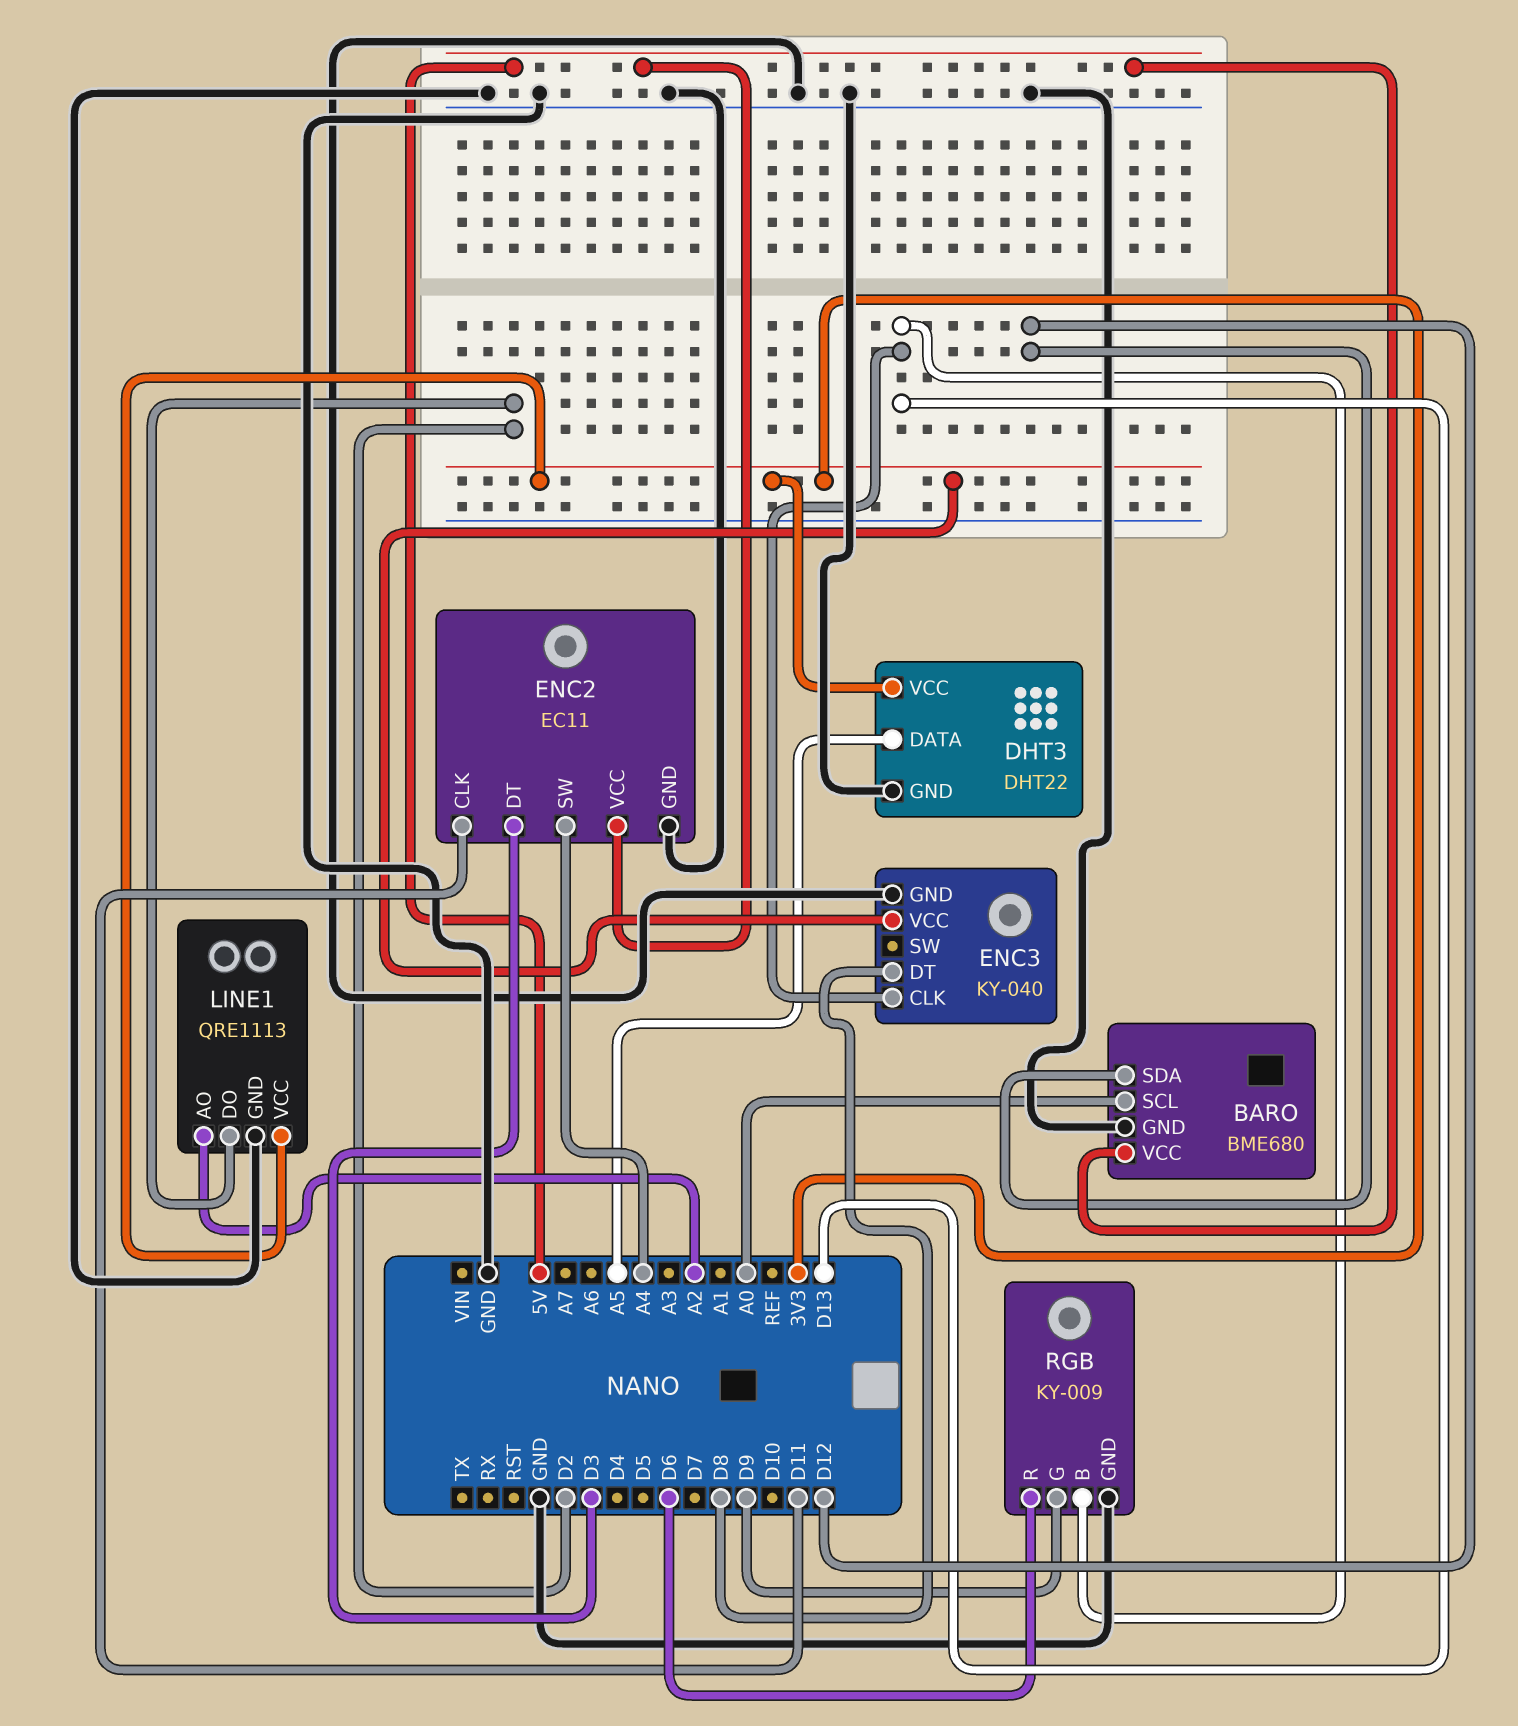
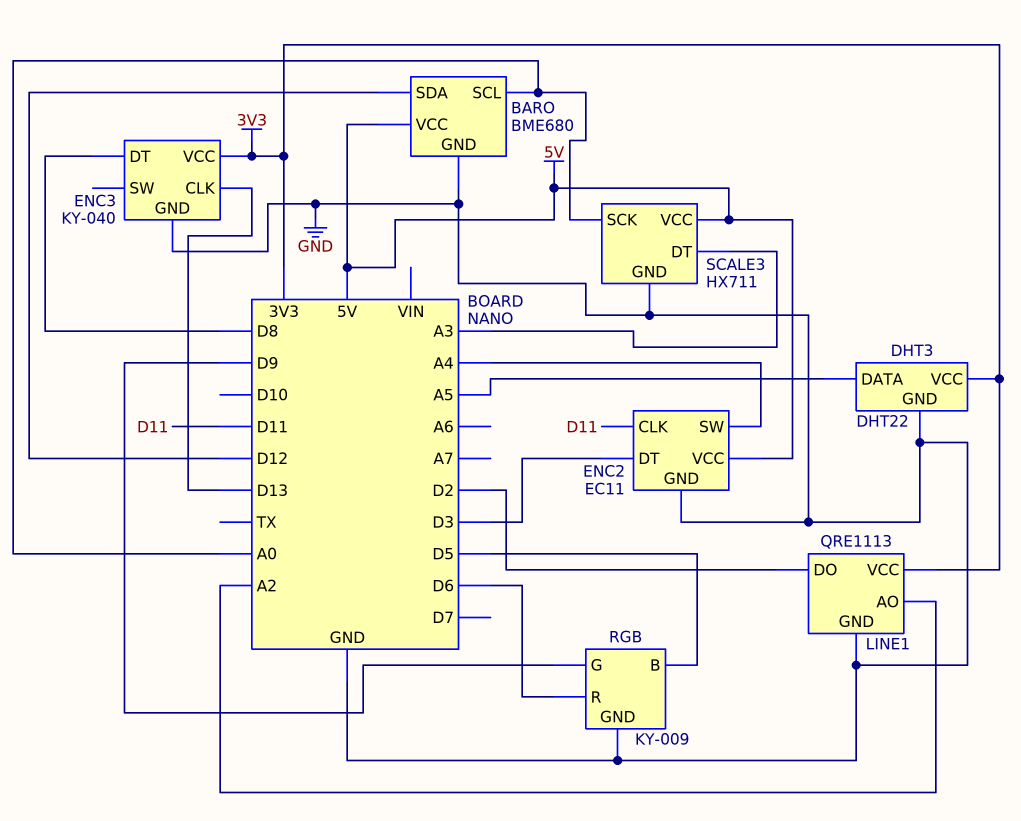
RGB pin B: D13 -> D5
SCALE3: none -> HX711
SCALE3 pin DT: none -> A3
SCALE3 pin GND: none -> GND
SCALE3 pin SCK: none -> A0
SCALE3 pin VCC: none -> 5V

